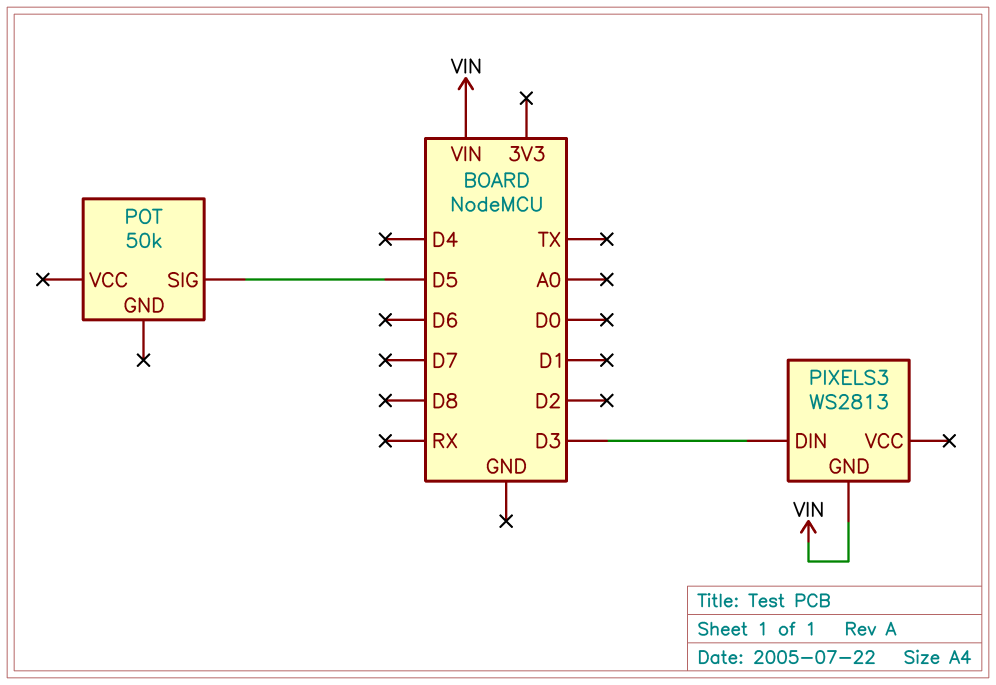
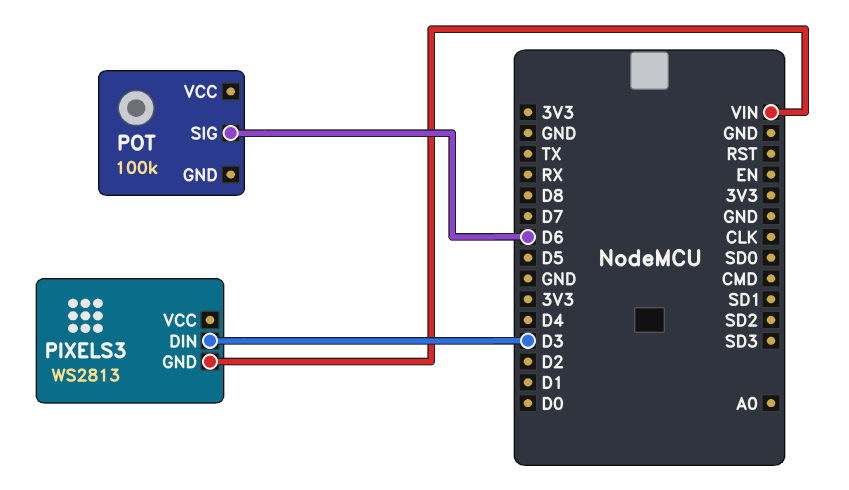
POT: 50k -> 100k
POT pin SIG: D5 -> D6

